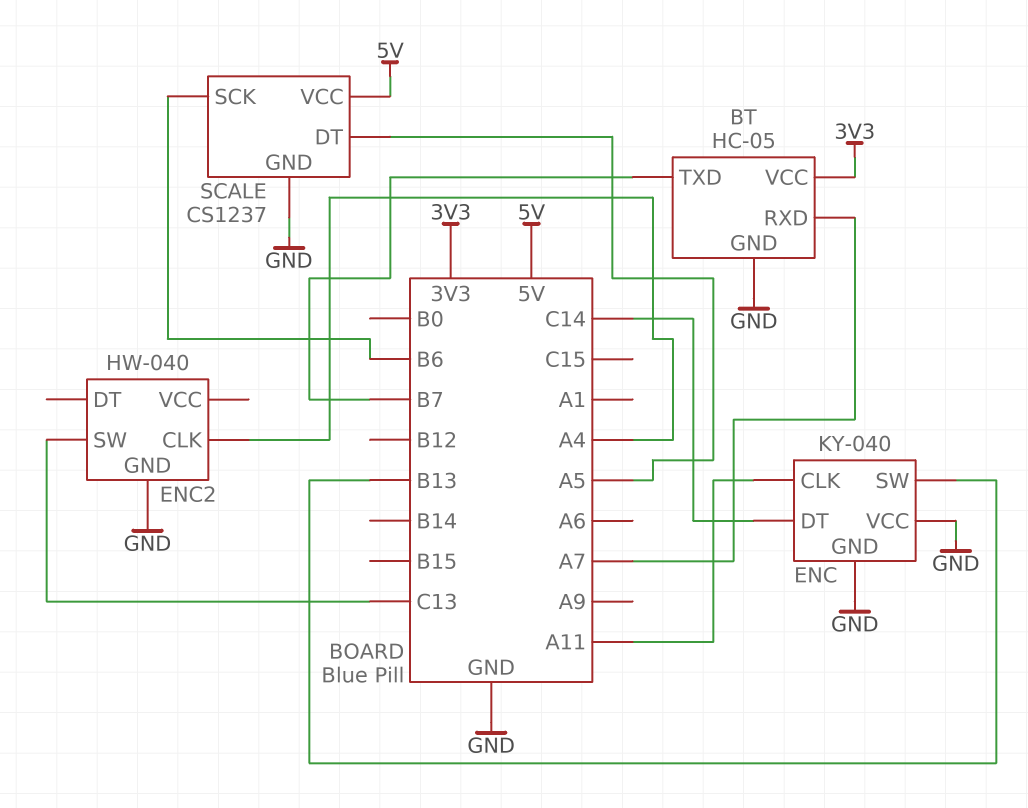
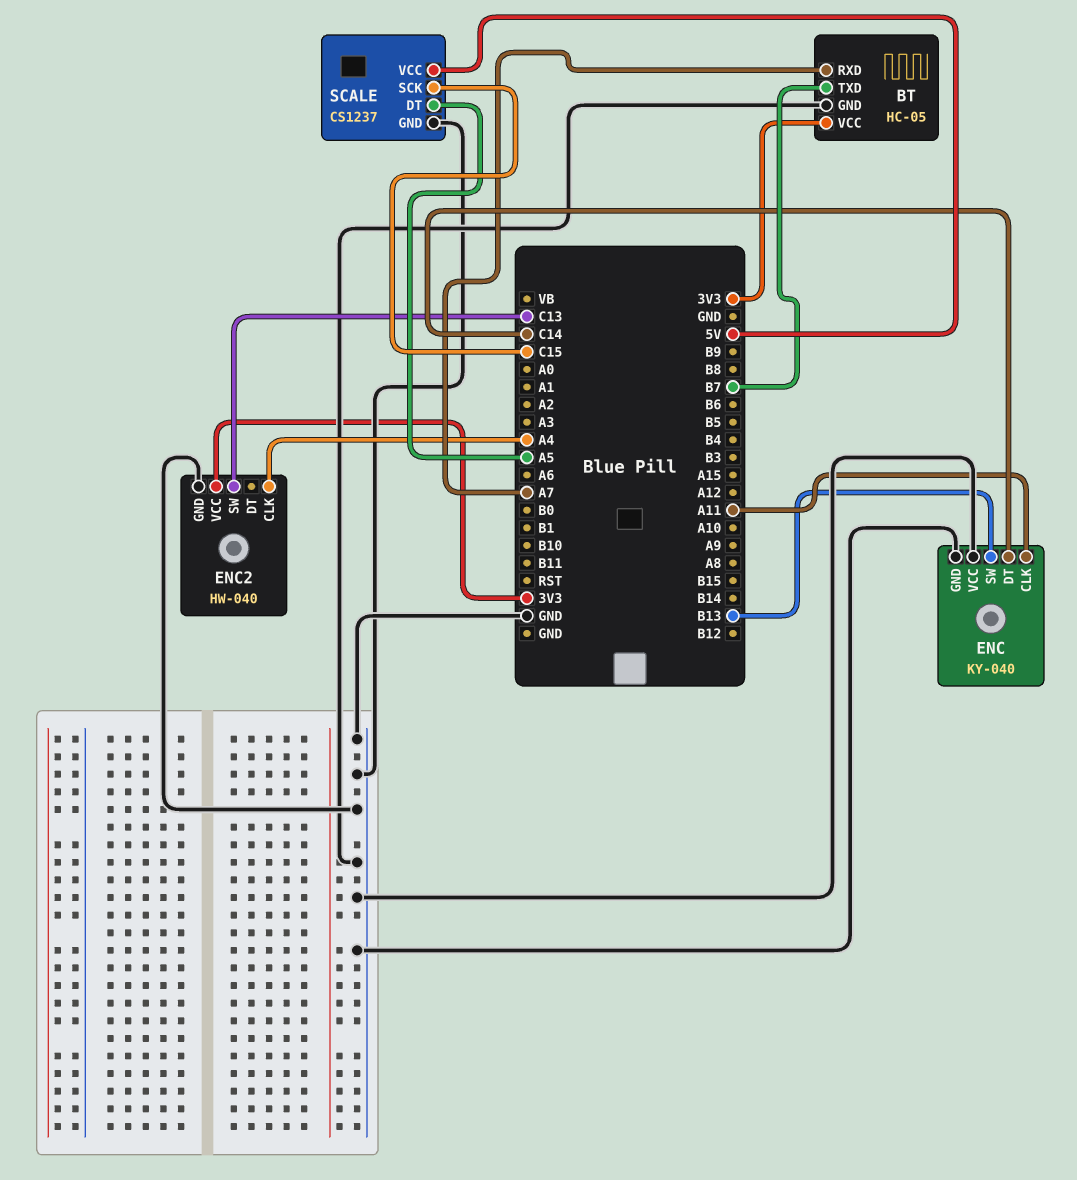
ENC2 pin VCC: none -> 3V3
SCALE pin SCK: B6 -> C15

